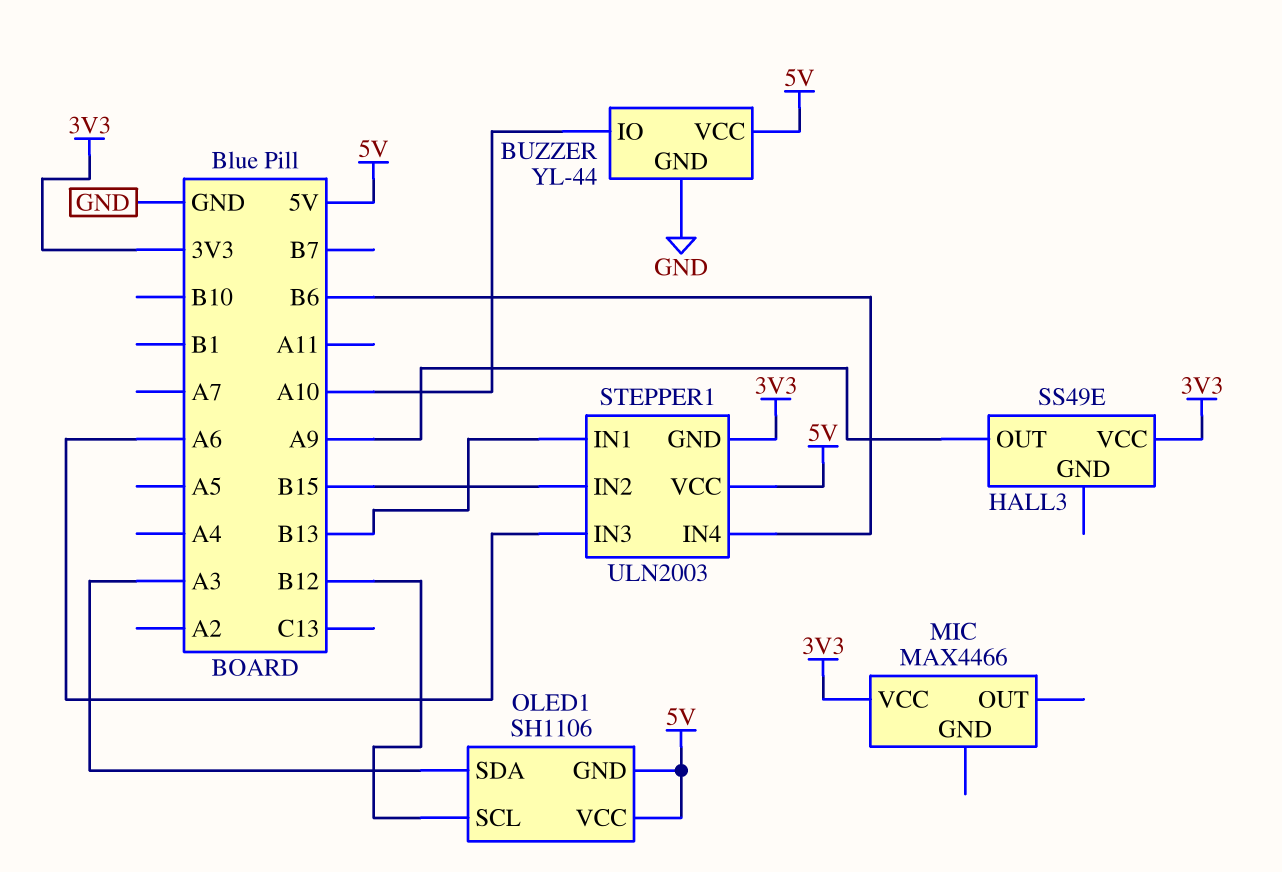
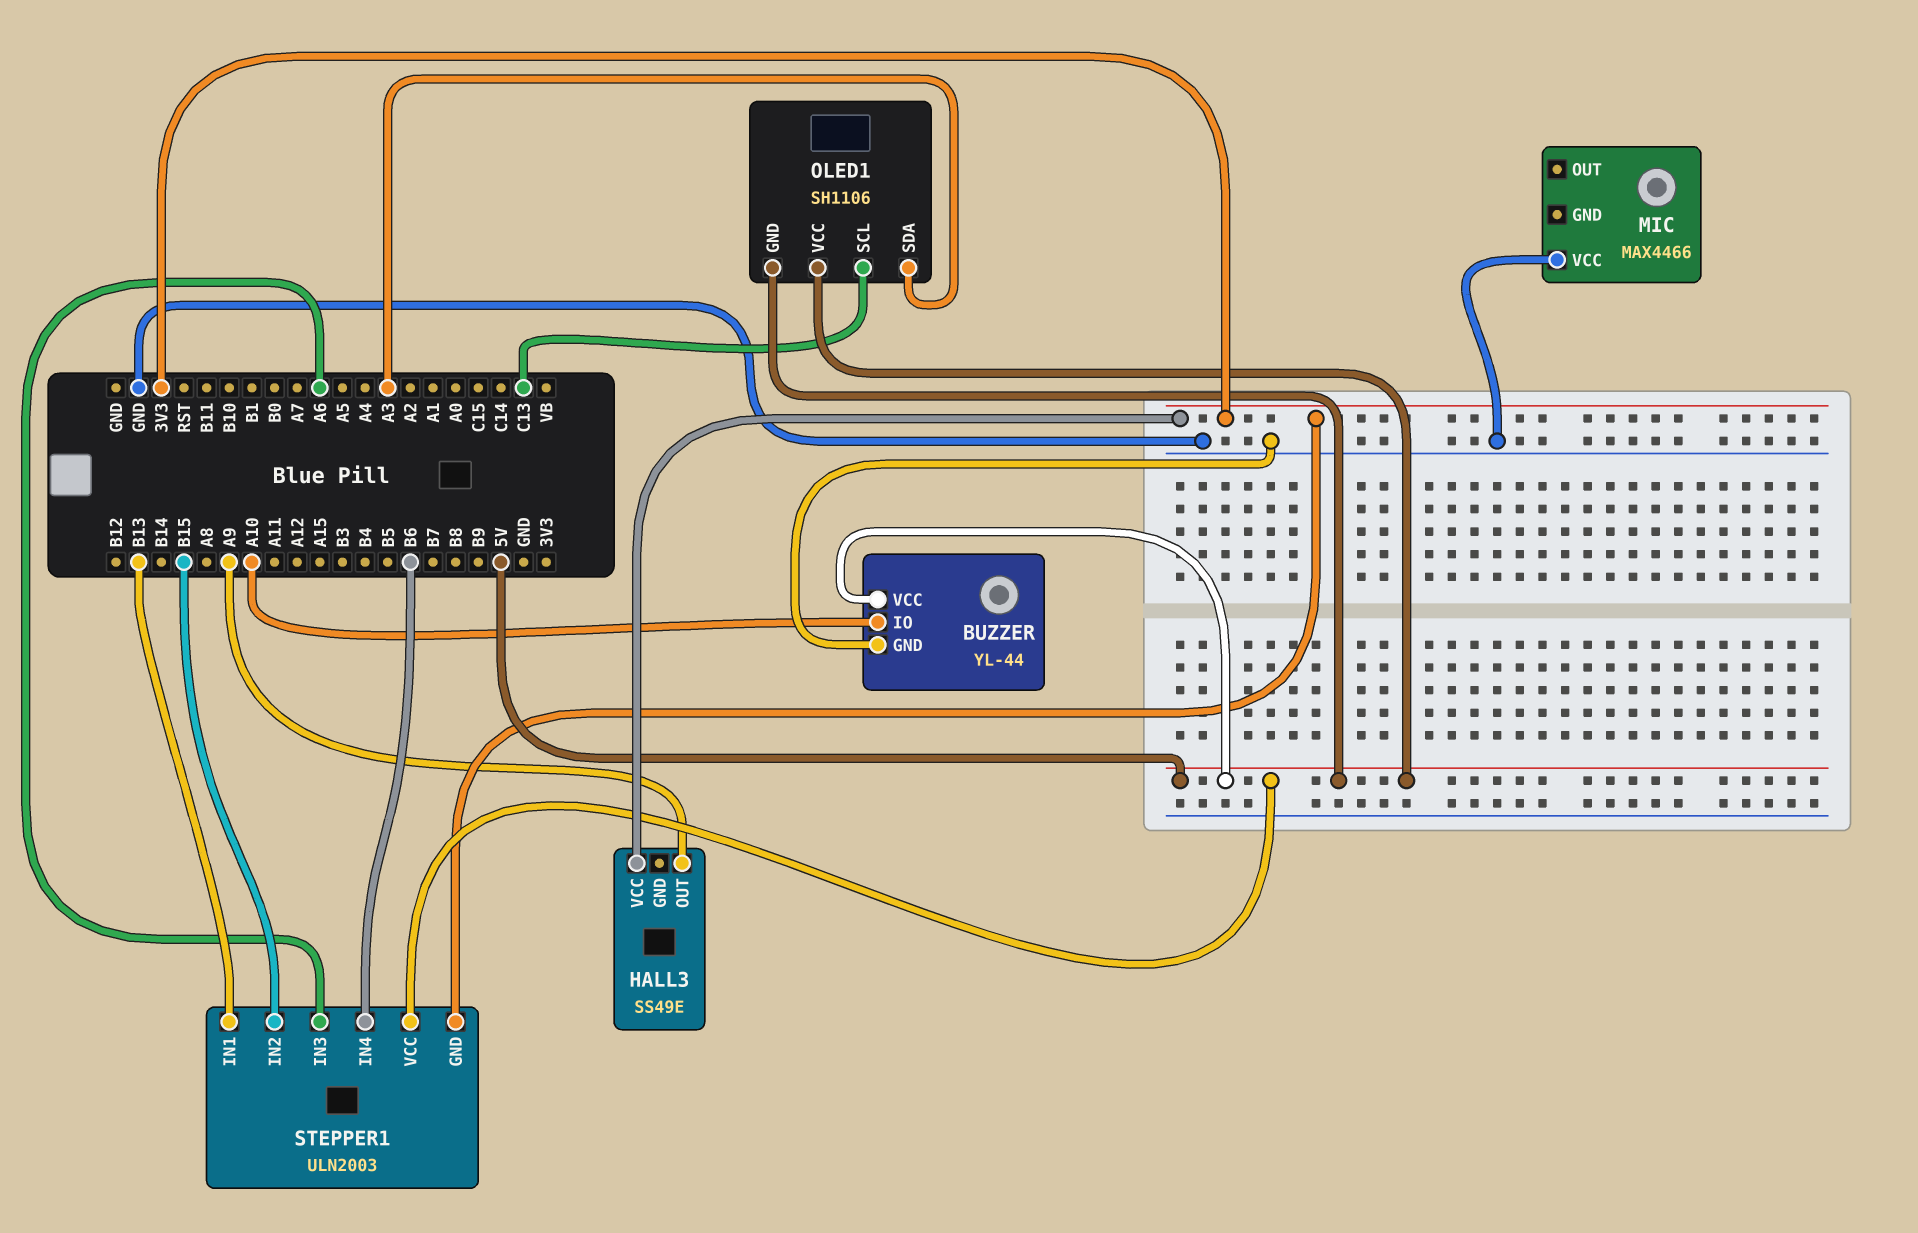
MIC pin VCC: 3V3 -> GND
OLED1 pin SCL: B12 -> C13

